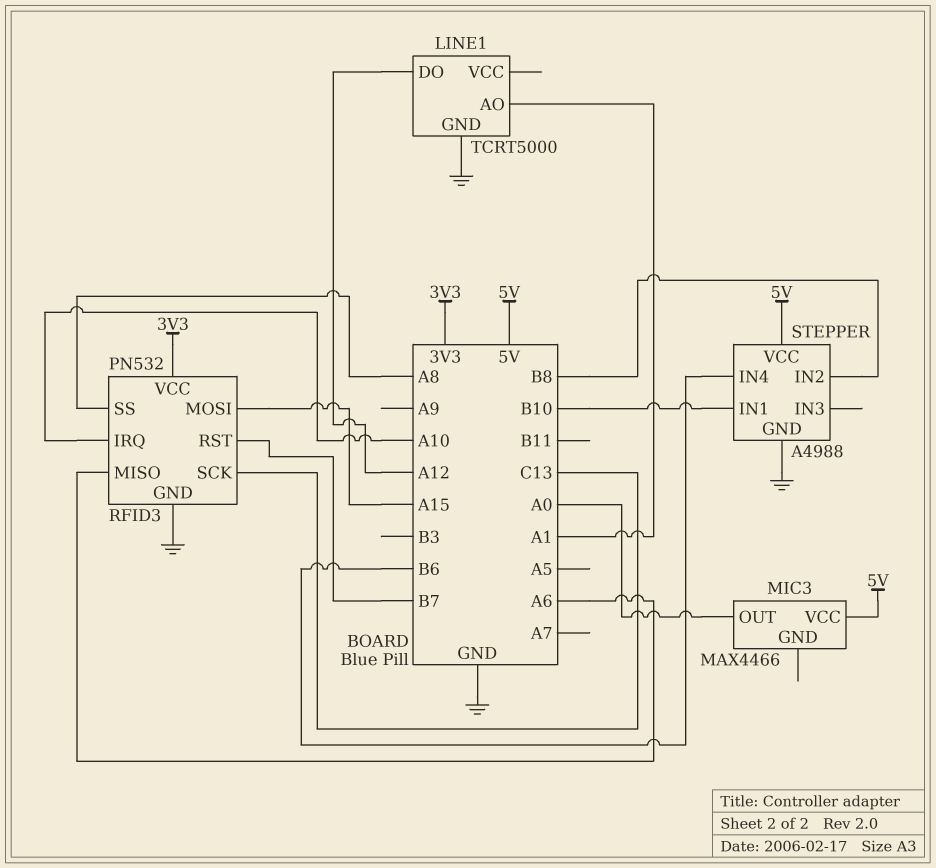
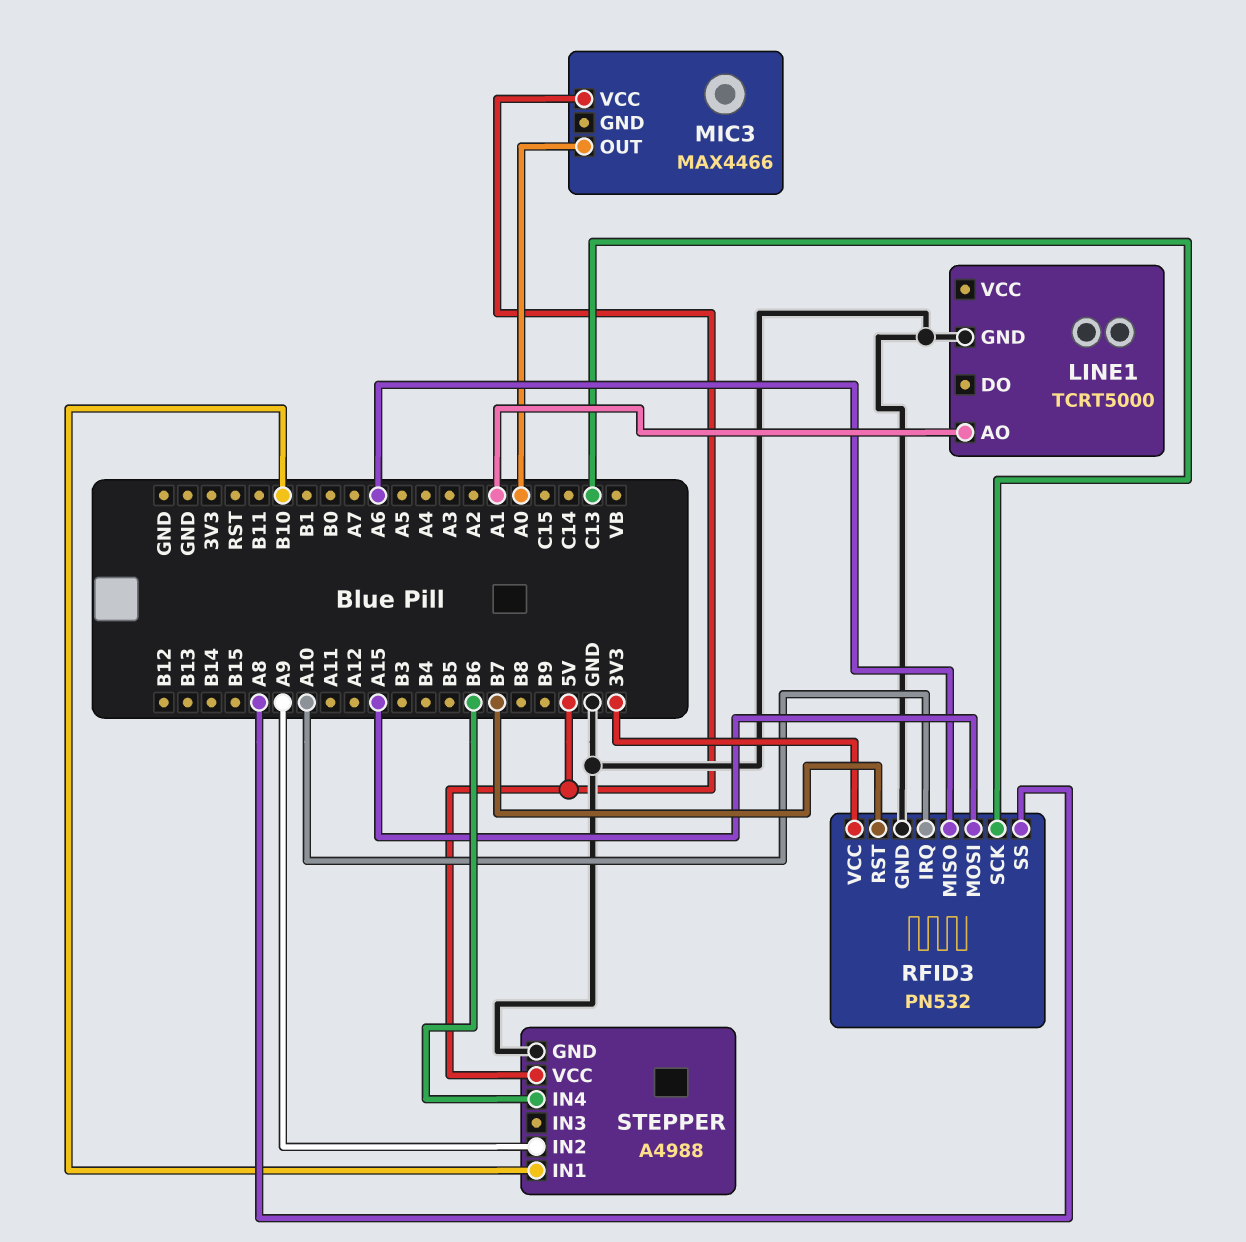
LINE1 pin DO: A12 -> none
STEPPER pin IN2: B8 -> A9

